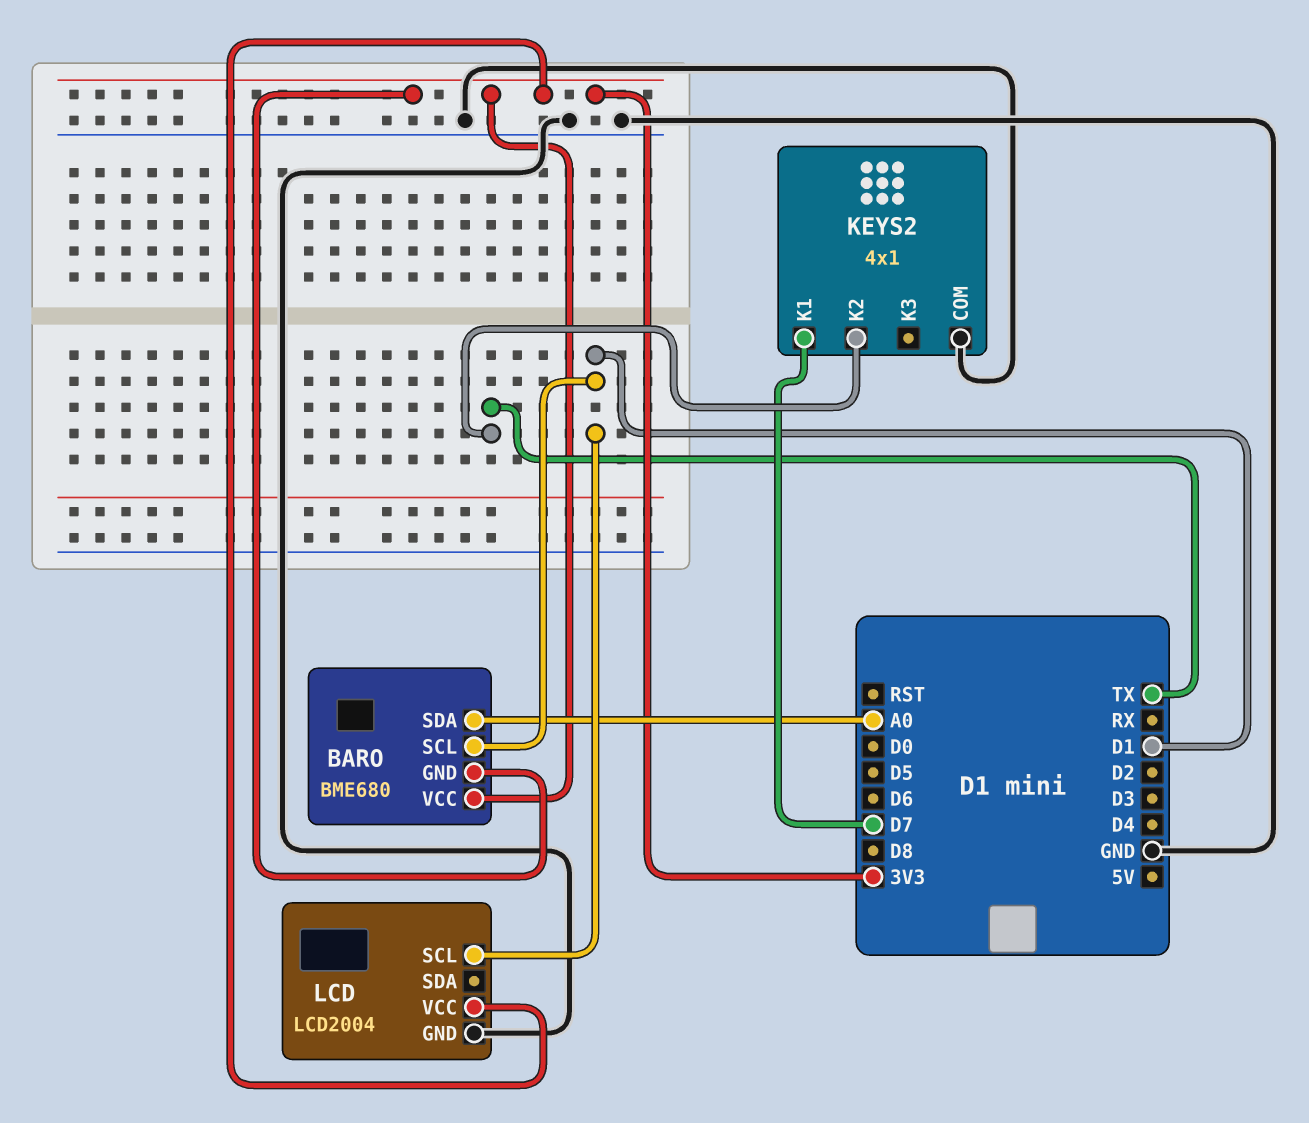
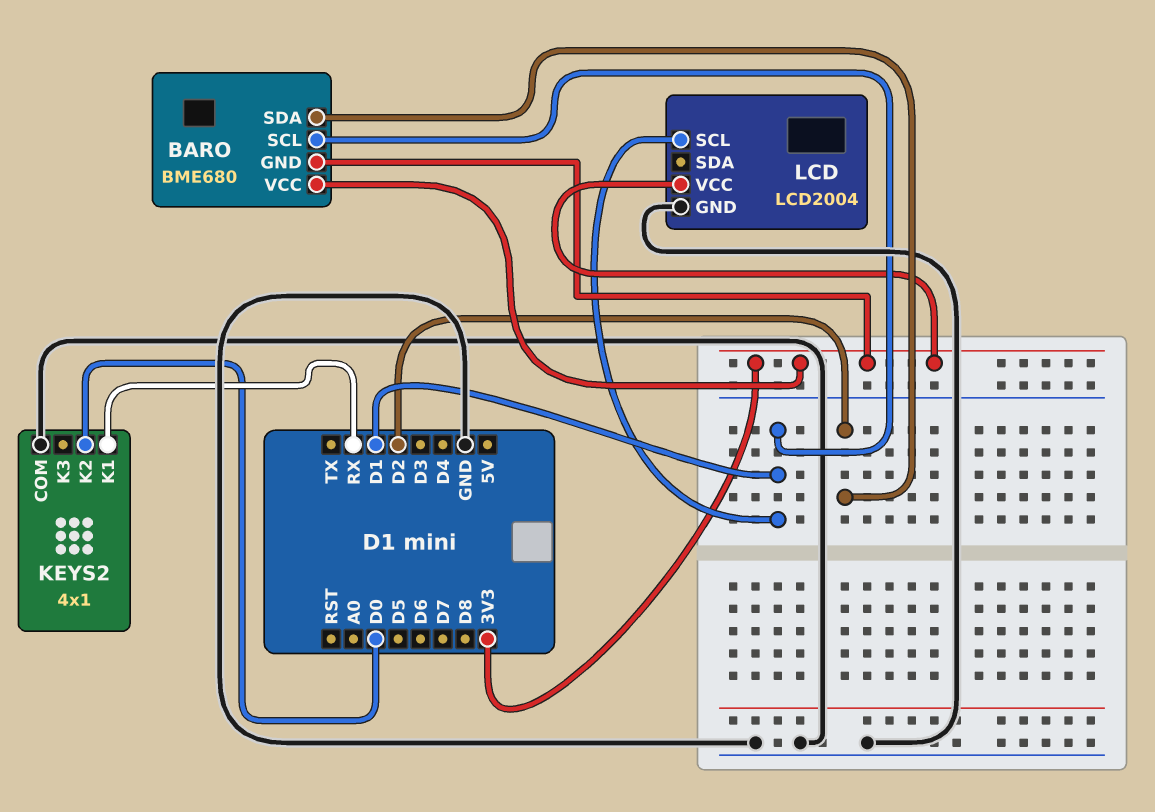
BARO pin SDA: A0 -> D2
KEYS2 pin K1: D7 -> RX
KEYS2 pin K2: TX -> D0

